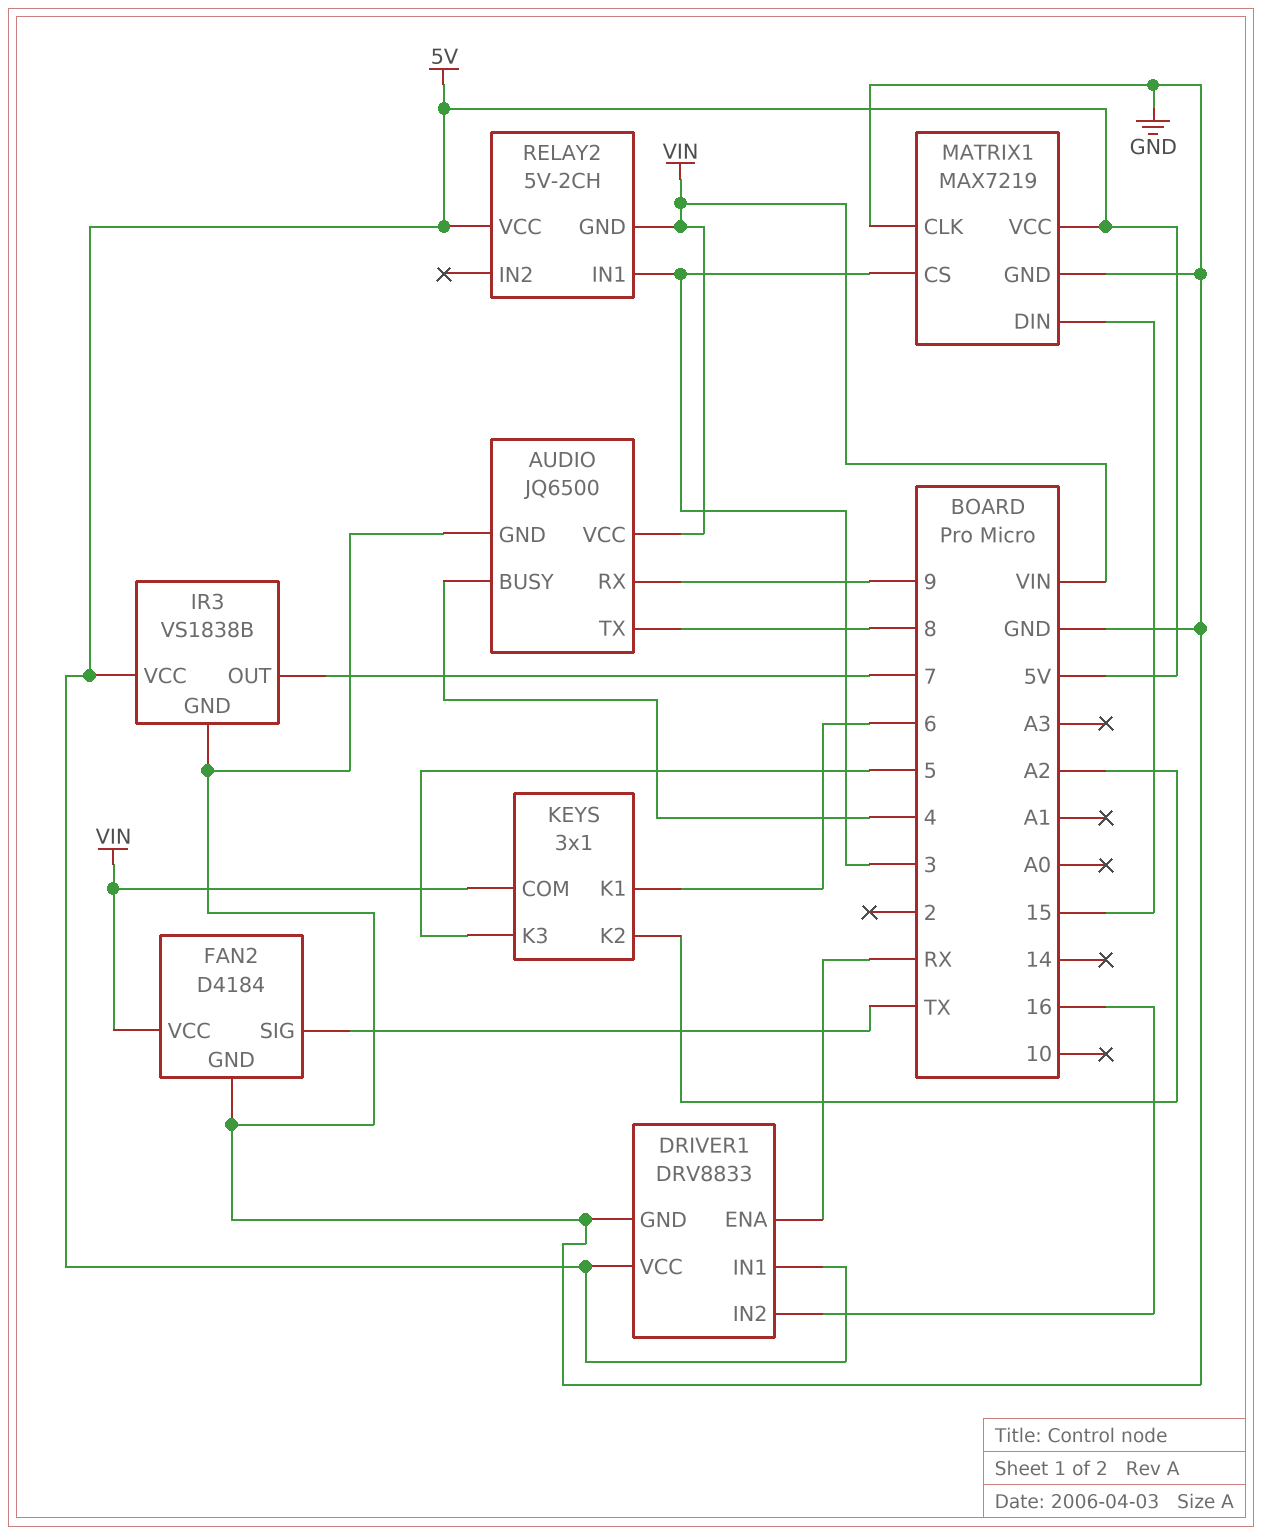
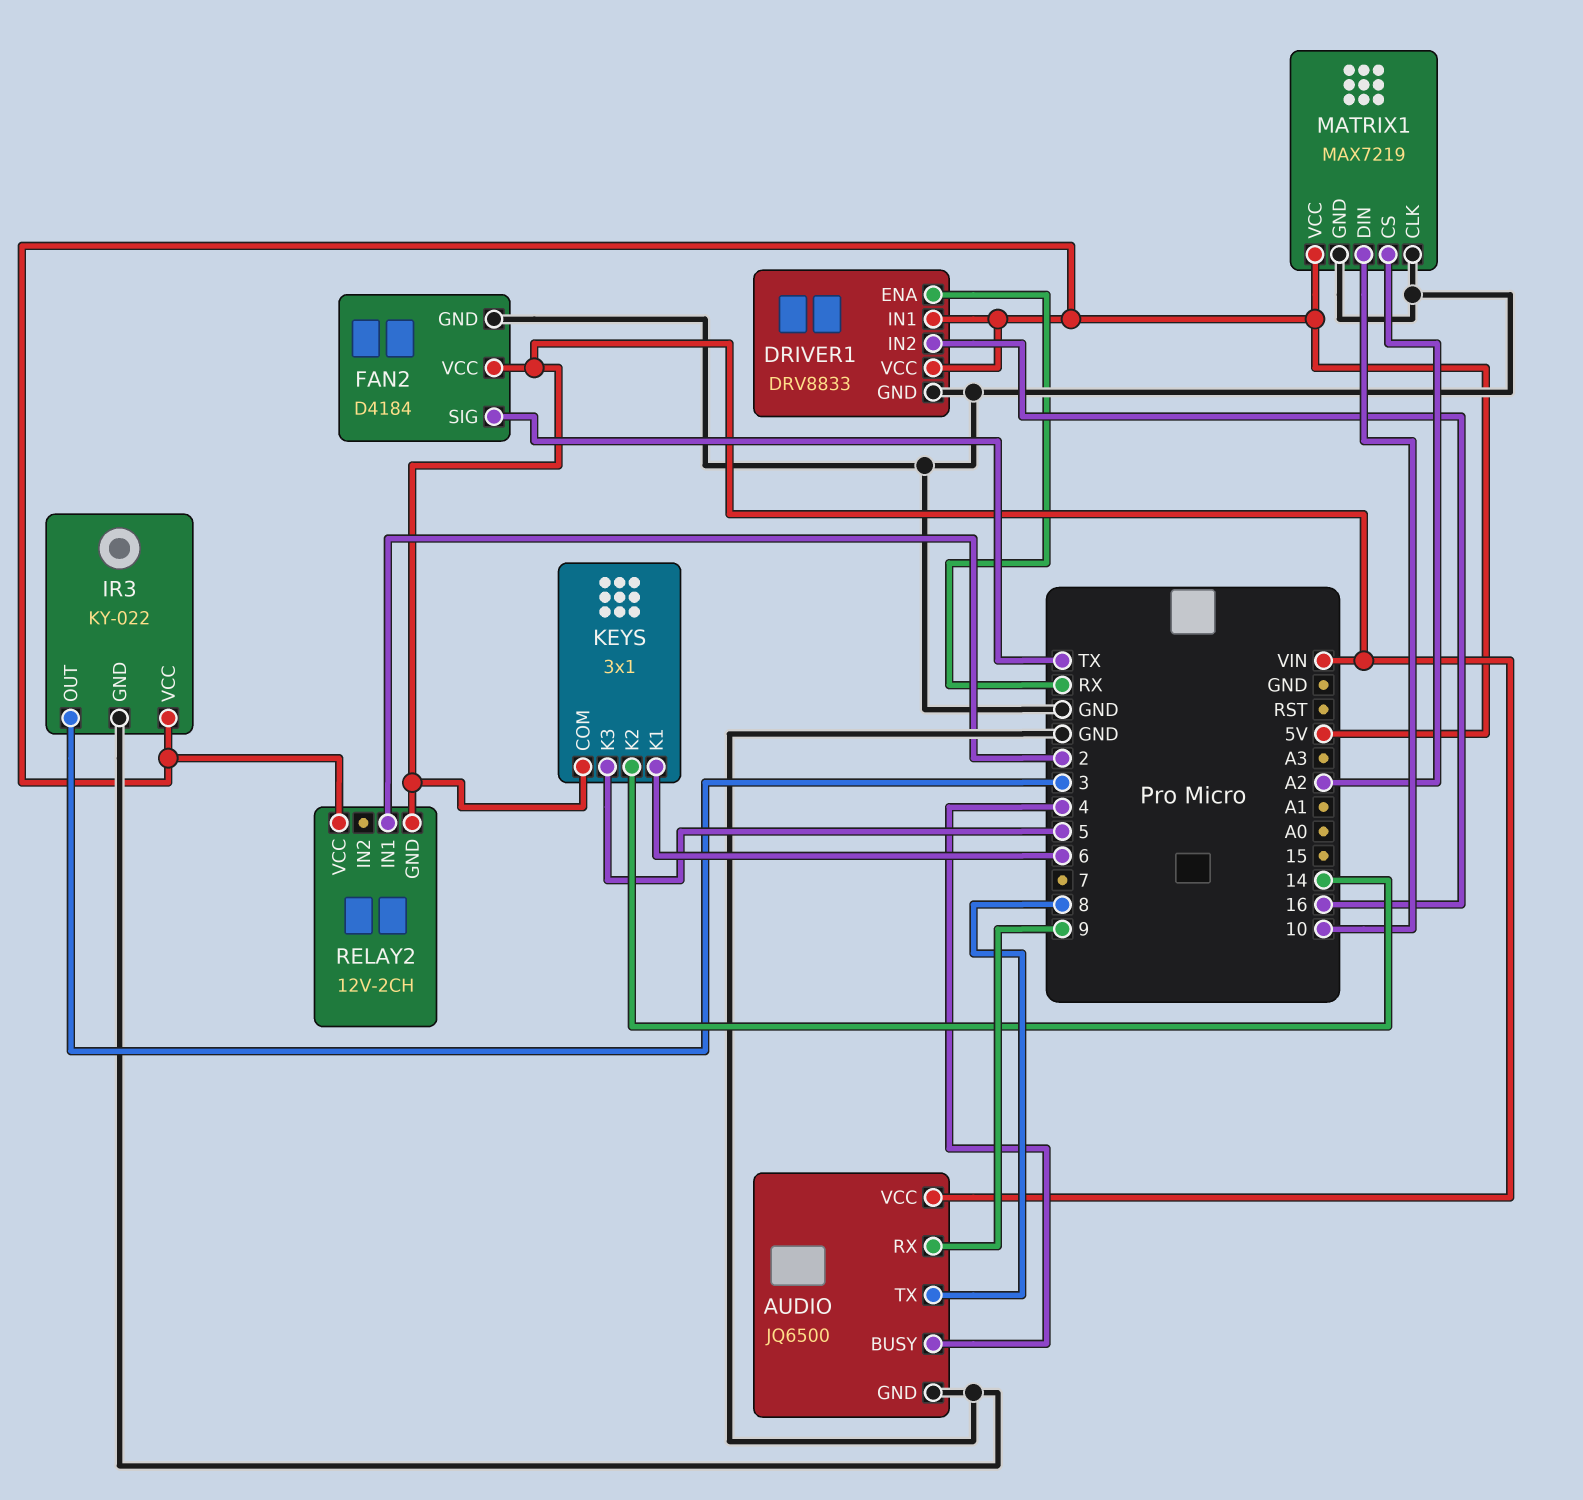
IR3: VS1838B -> KY-022
IR3 pin OUT: 7 -> 3
KEYS pin K2: A2 -> 14
MATRIX1 pin CS: 3 -> A2
MATRIX1 pin DIN: 15 -> 10
RELAY2: 5V-2CH -> 12V-2CH
RELAY2 pin IN1: 3 -> 2

